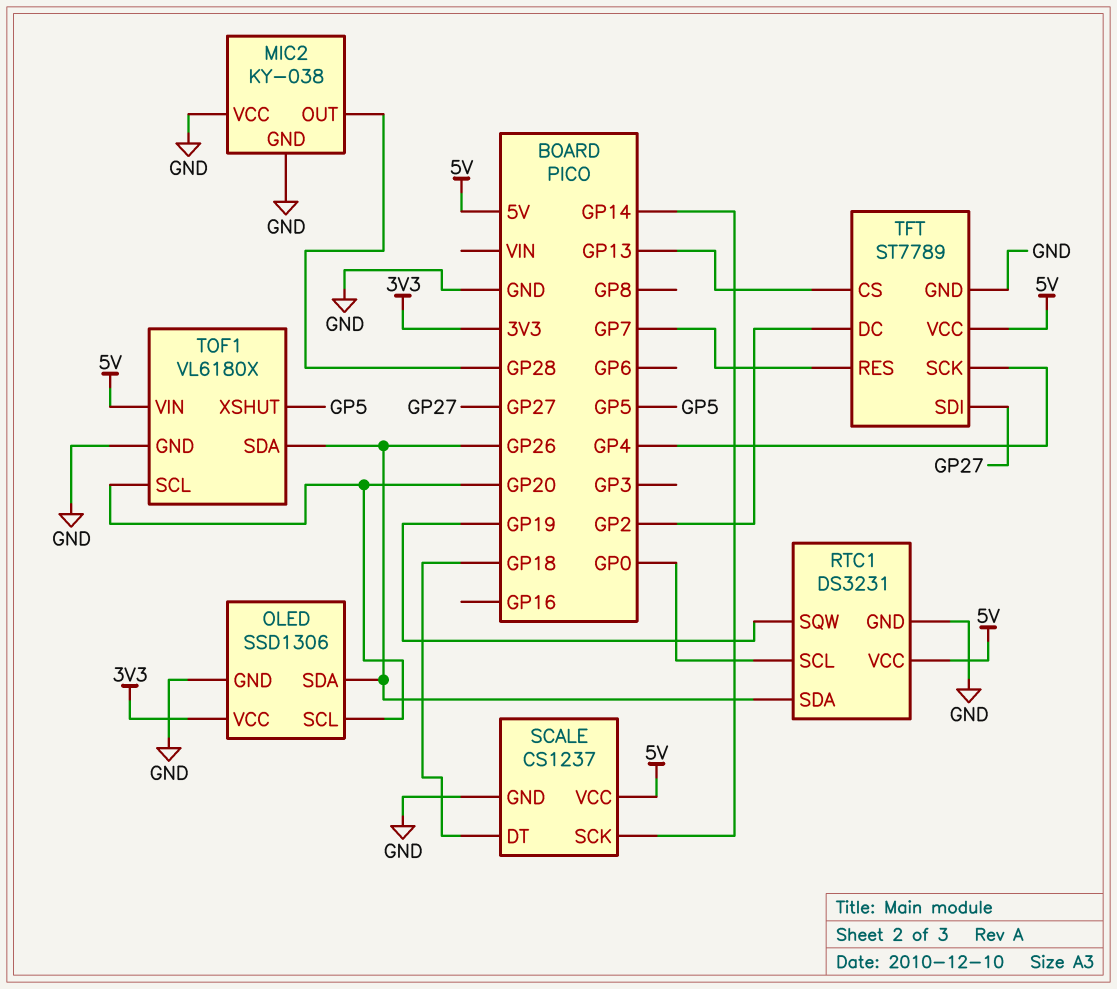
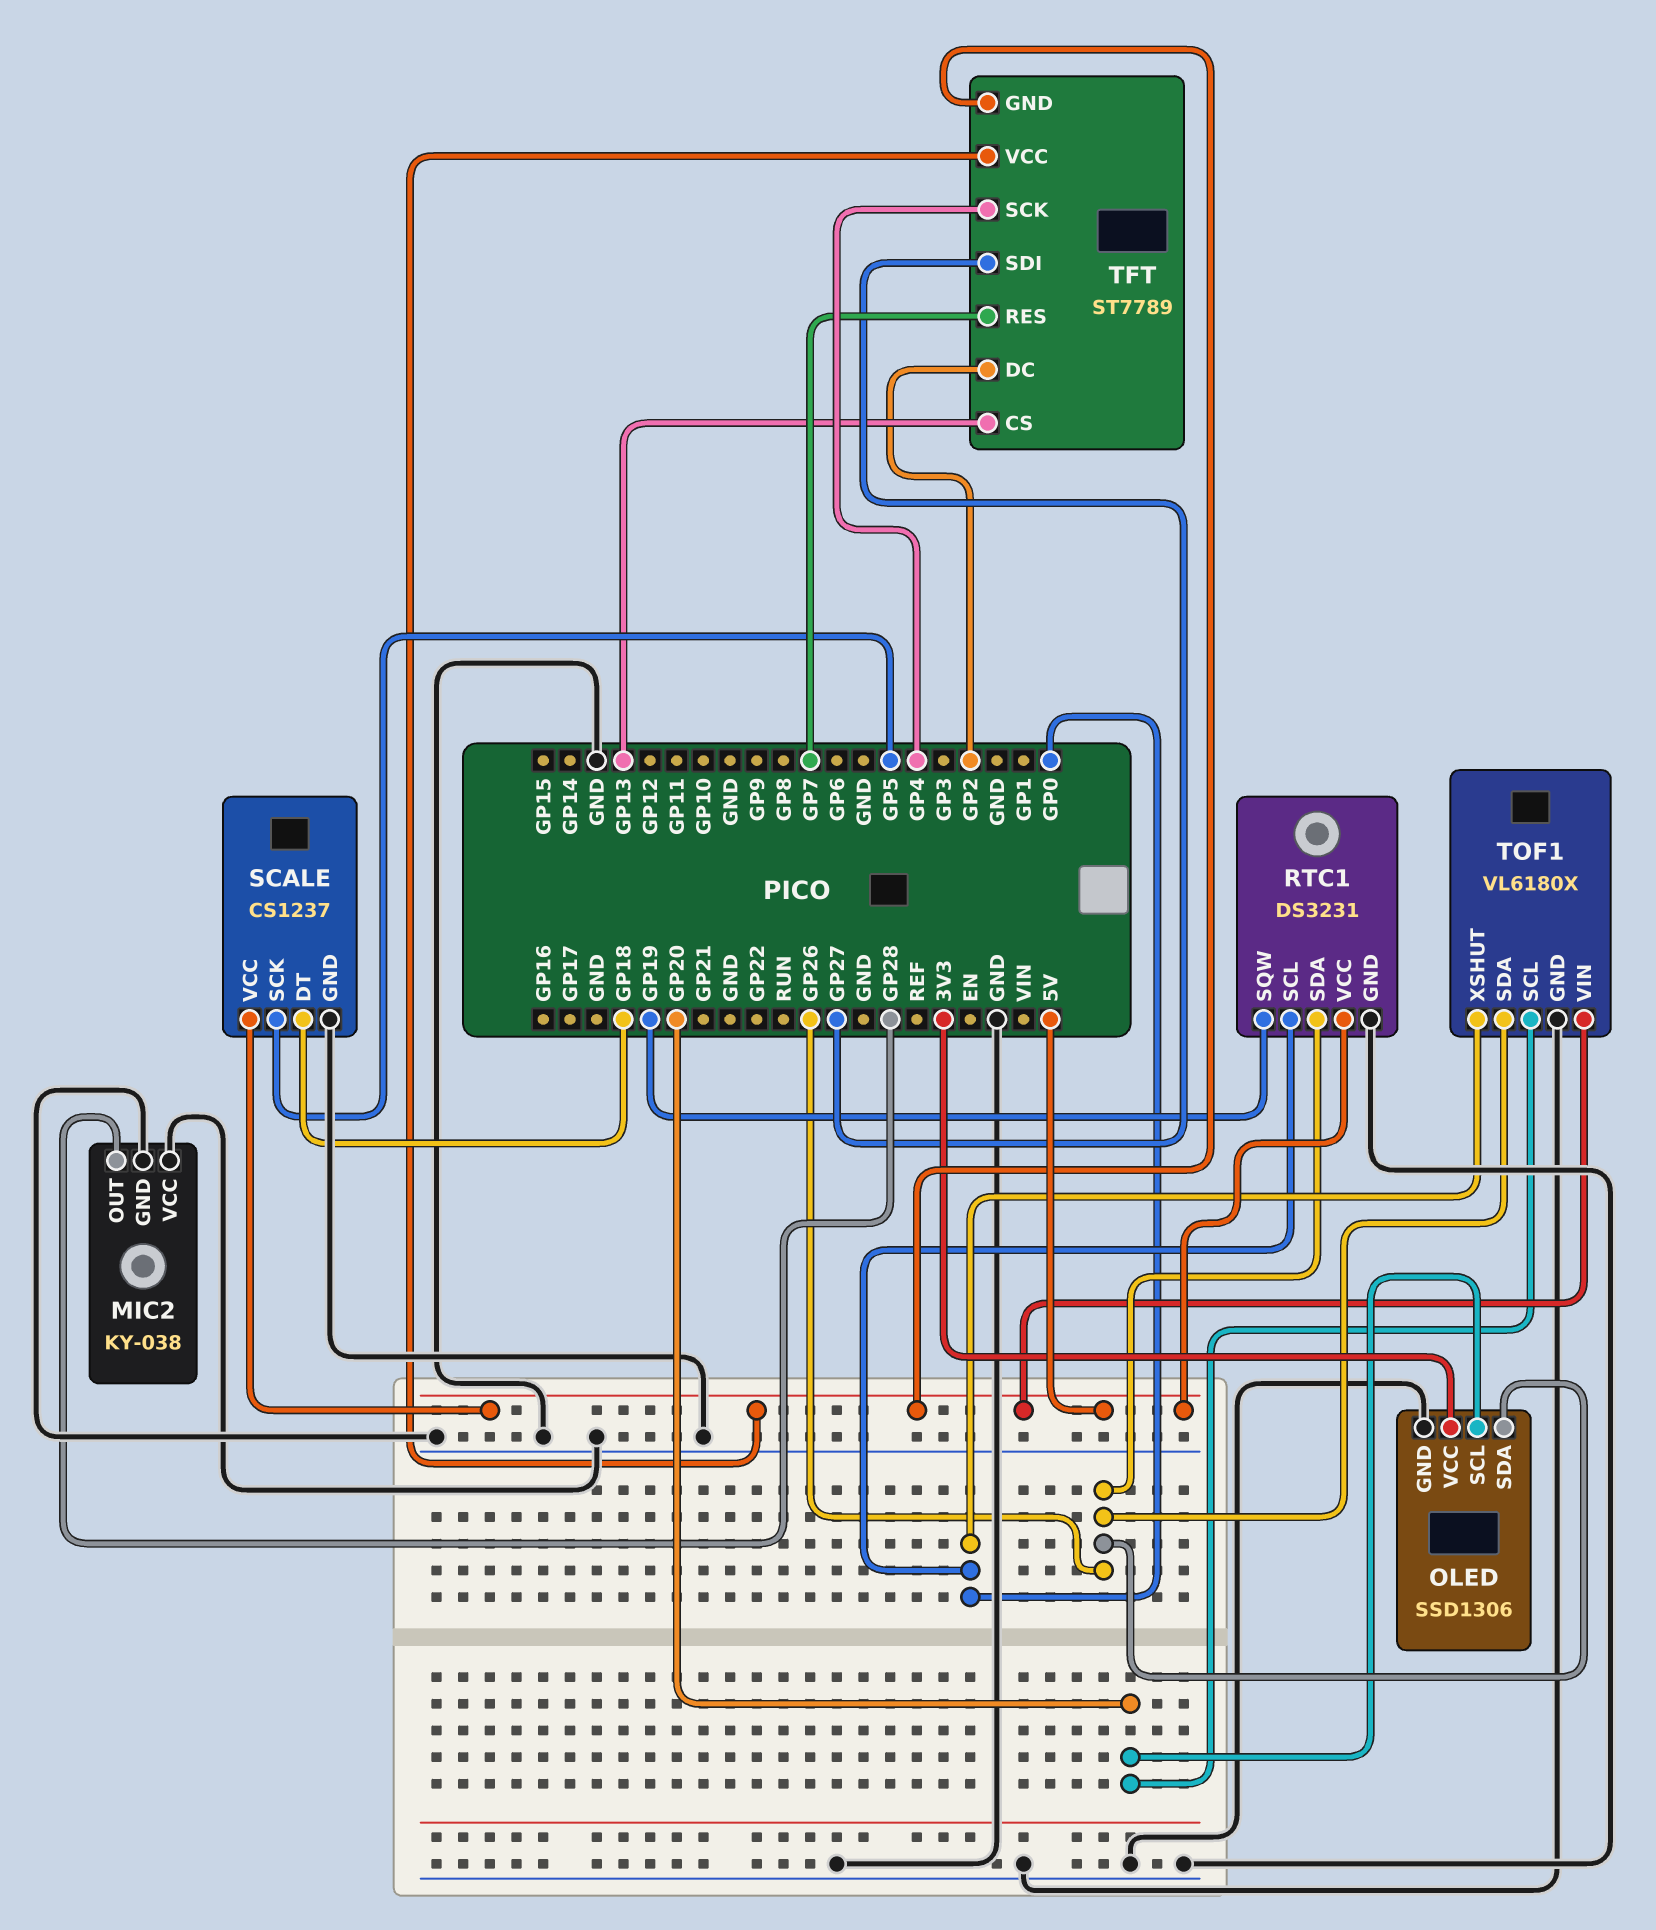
SCALE pin SCK: GP14 -> GP5
TFT pin GND: GND -> 5V
TOF1 pin XSHUT: GP5 -> GP0

